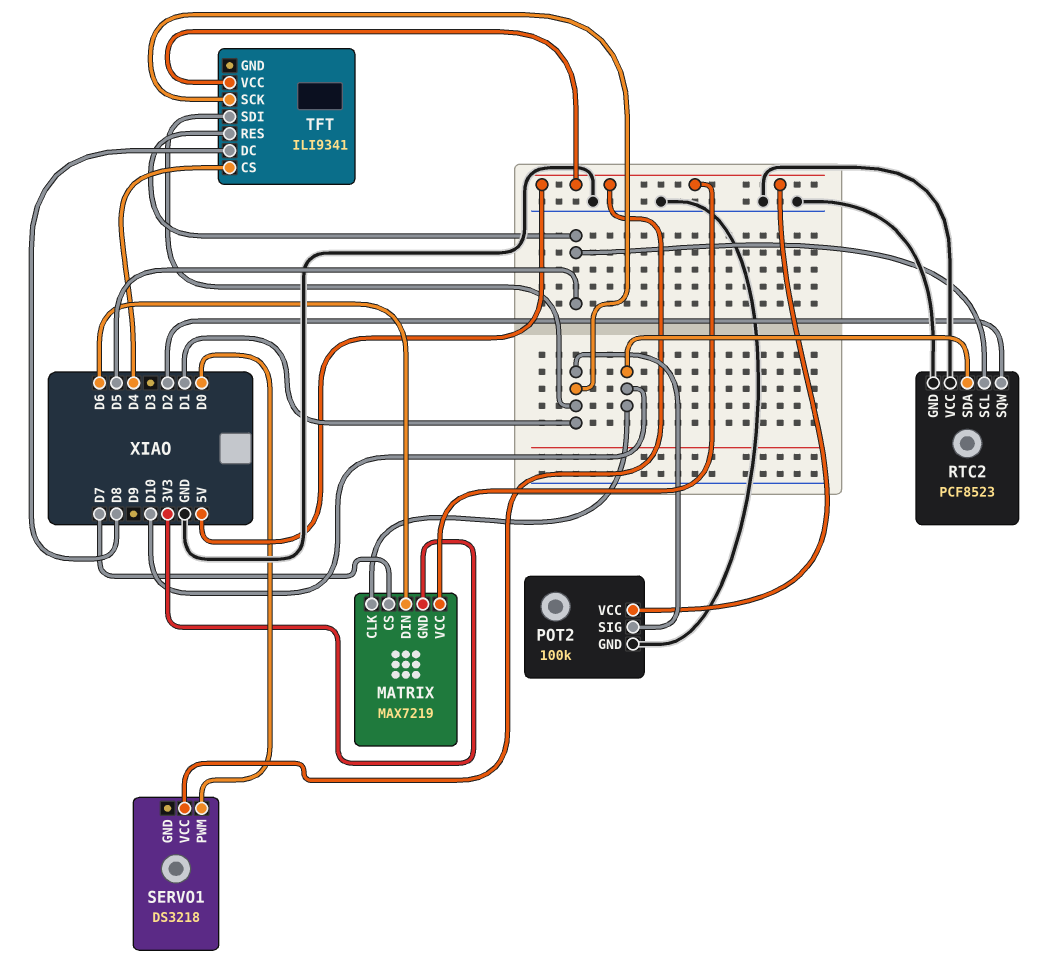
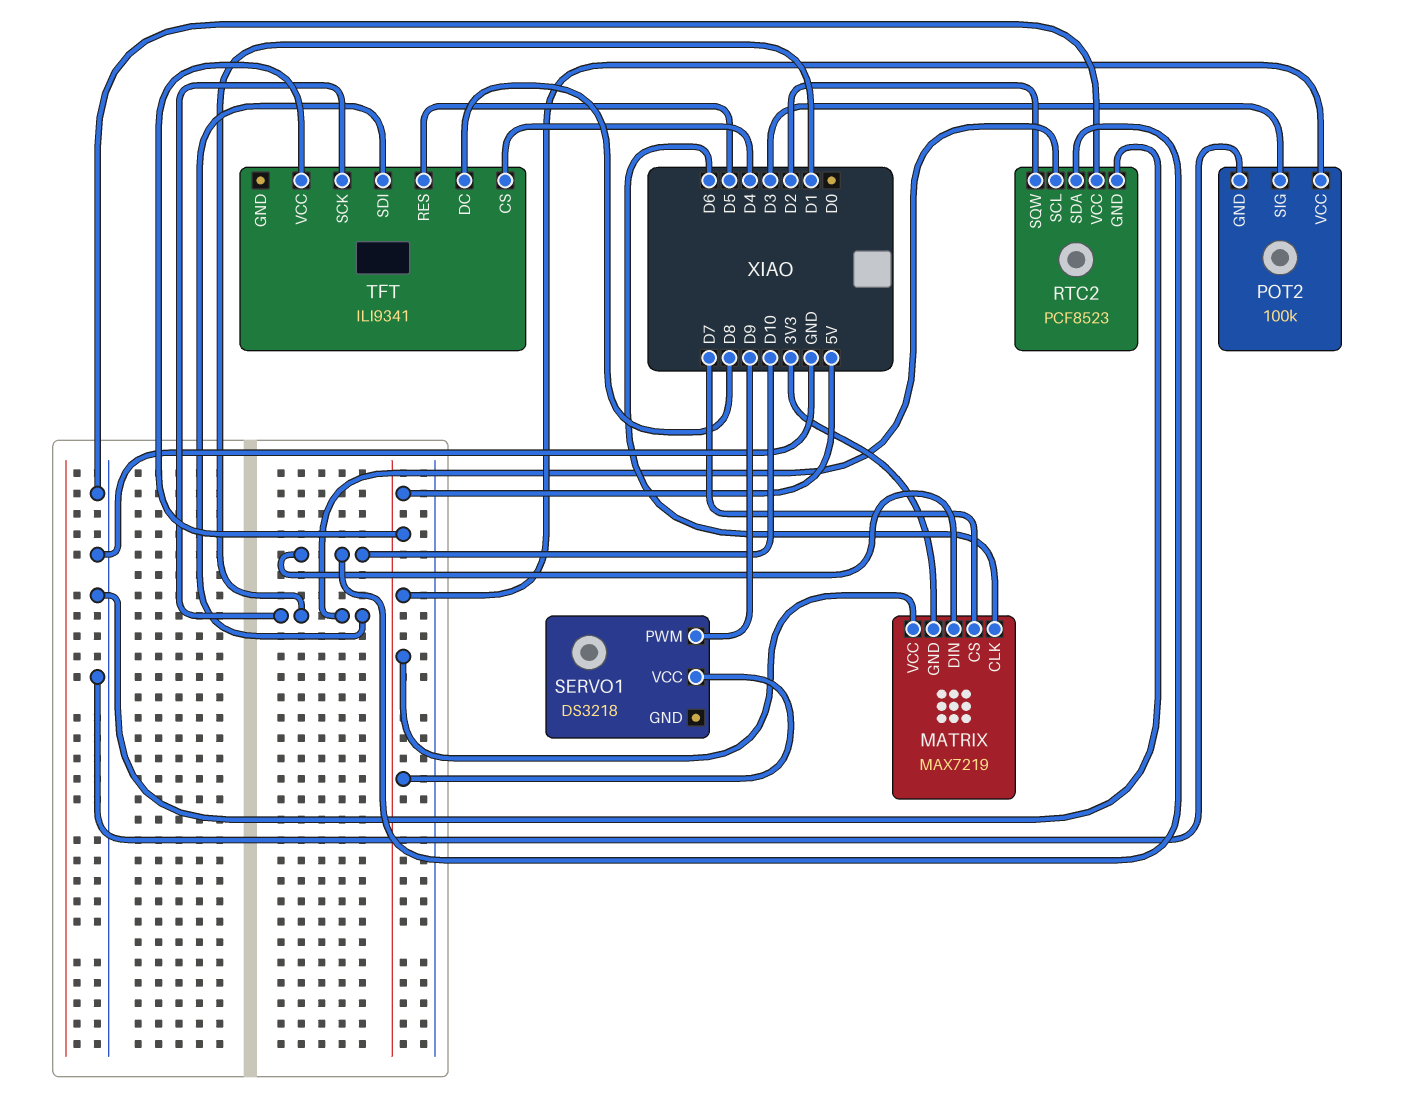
MATRIX pin CLK: D10 -> D6
MATRIX pin DIN: D6 -> D10
POT2 pin SIG: D1 -> D3
RTC2 pin SCL: D5 -> D1
SERVO1 pin PWM: D0 -> D9

